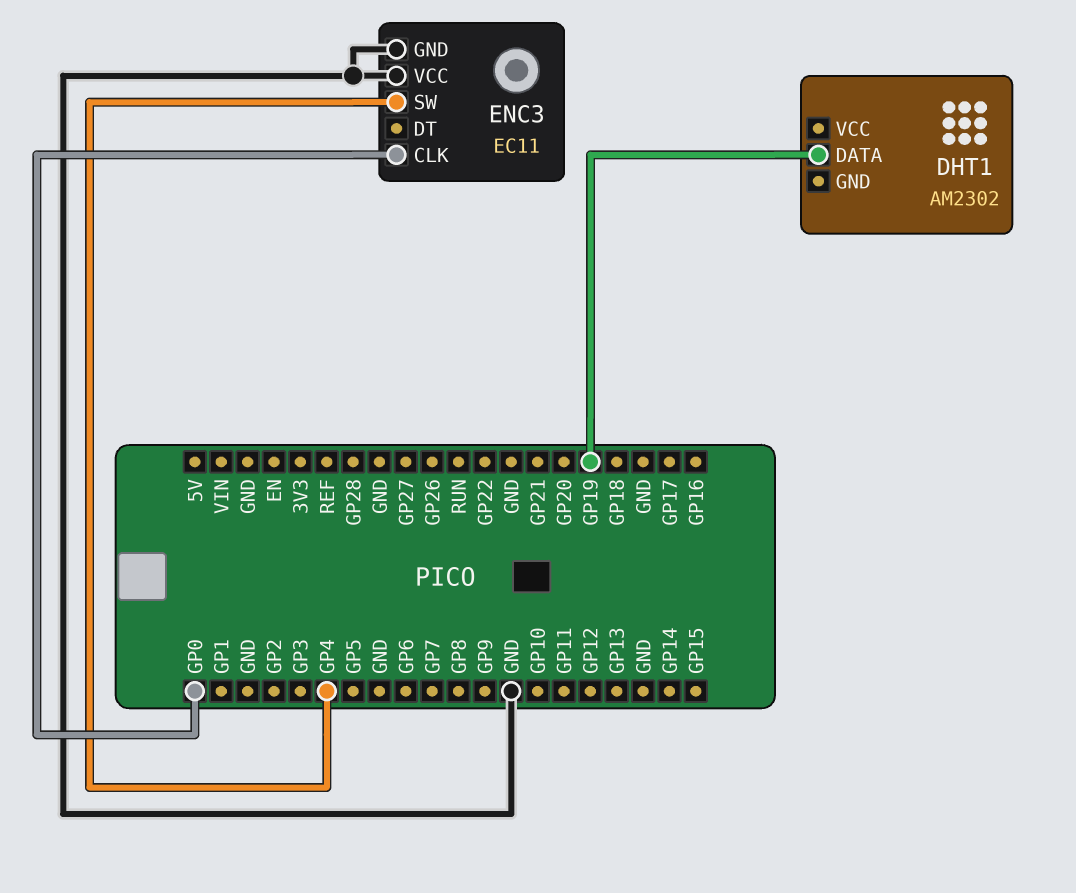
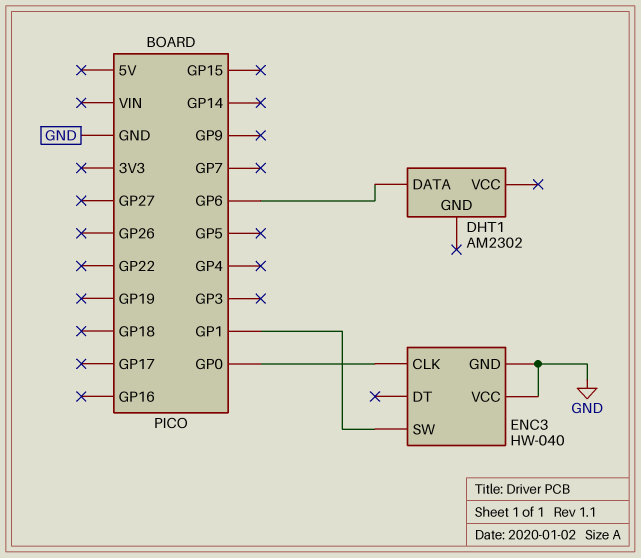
DHT1 pin DATA: GP19 -> GP6
ENC3: EC11 -> HW-040
ENC3 pin SW: GP4 -> GP1

